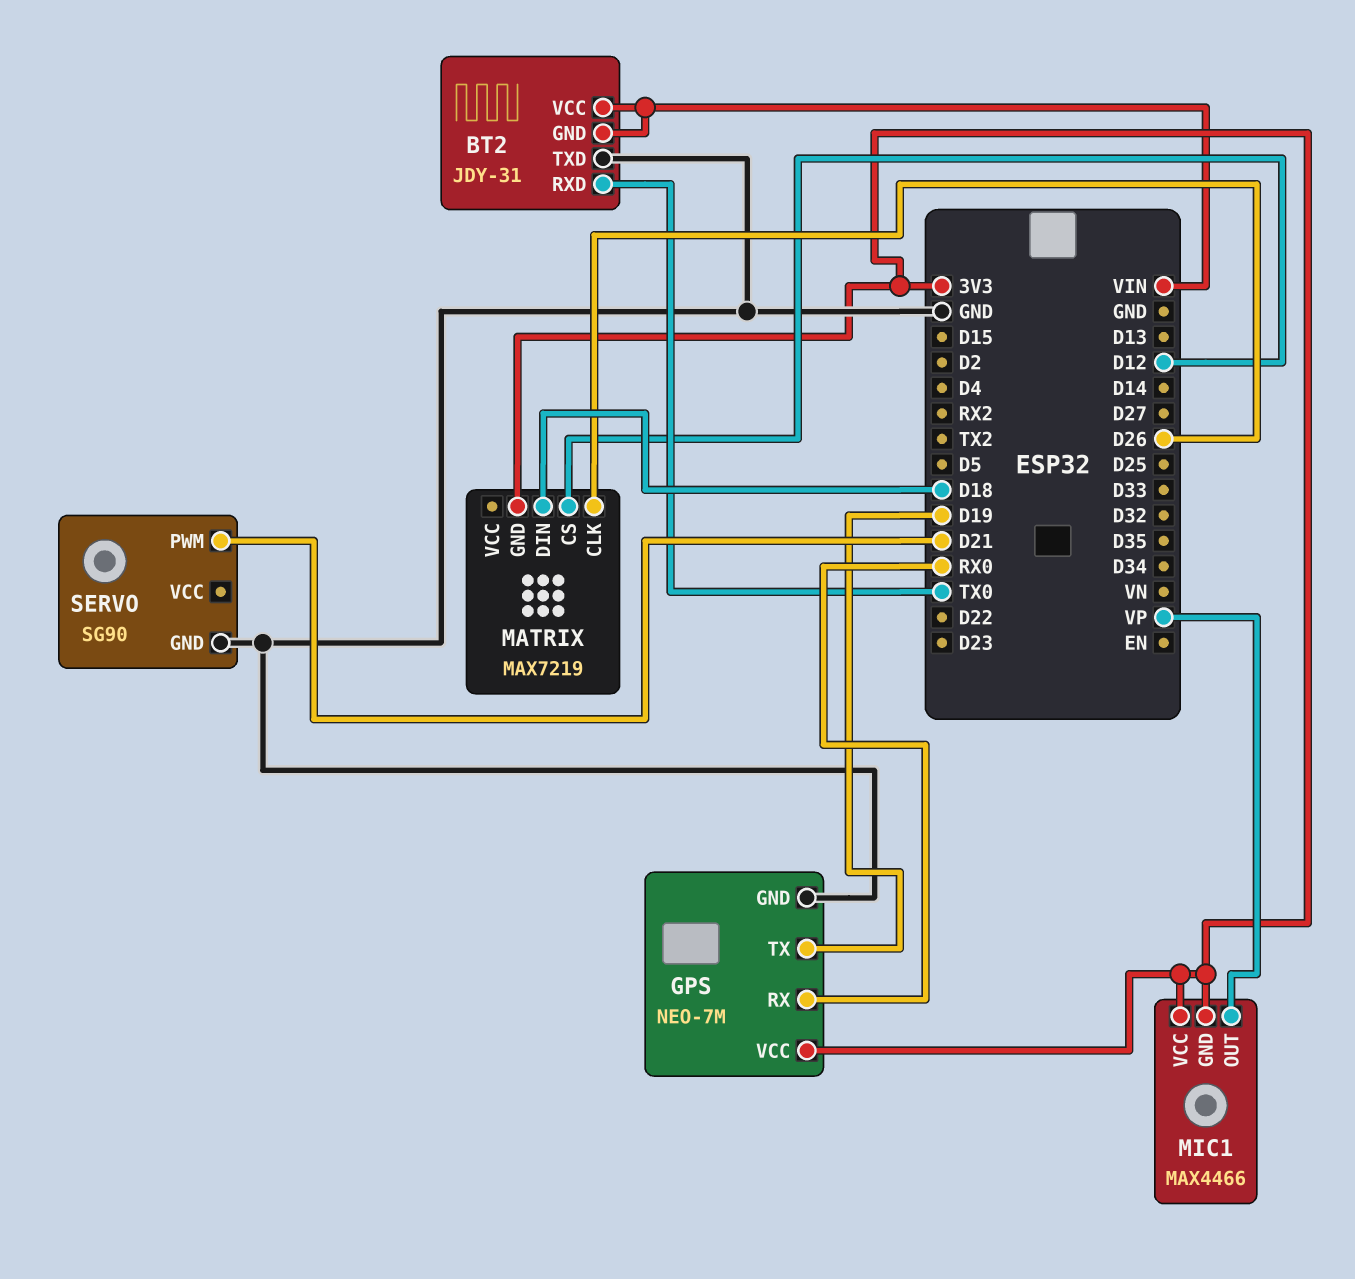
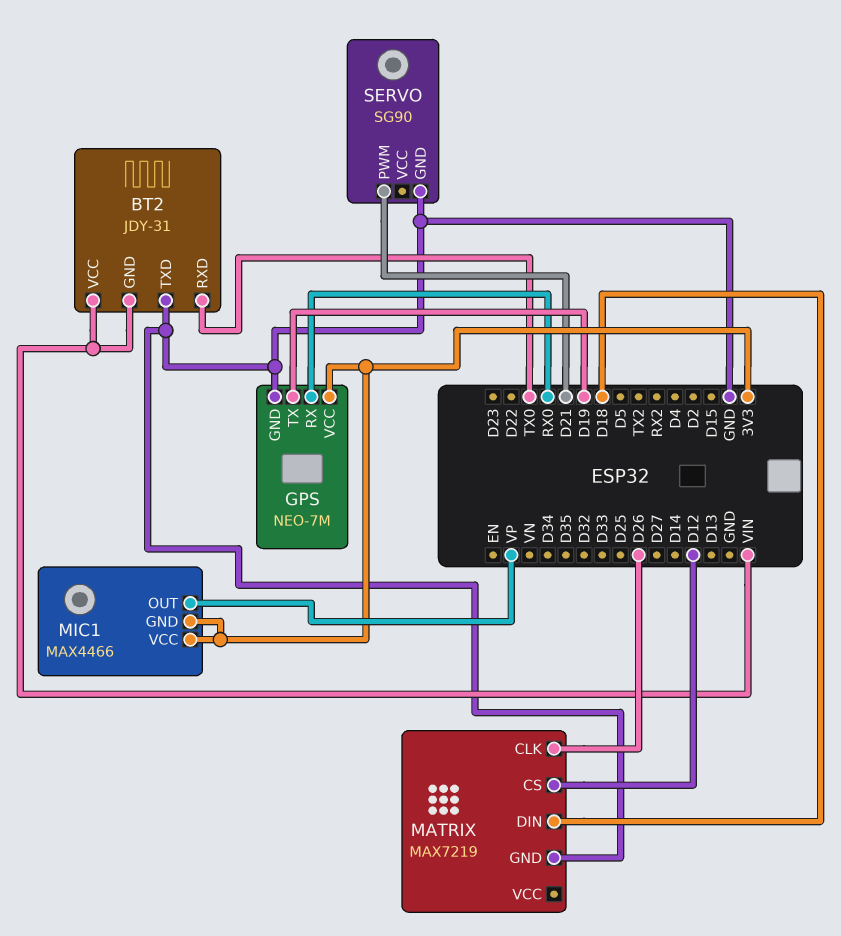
MATRIX pin GND: 3V3 -> GND

